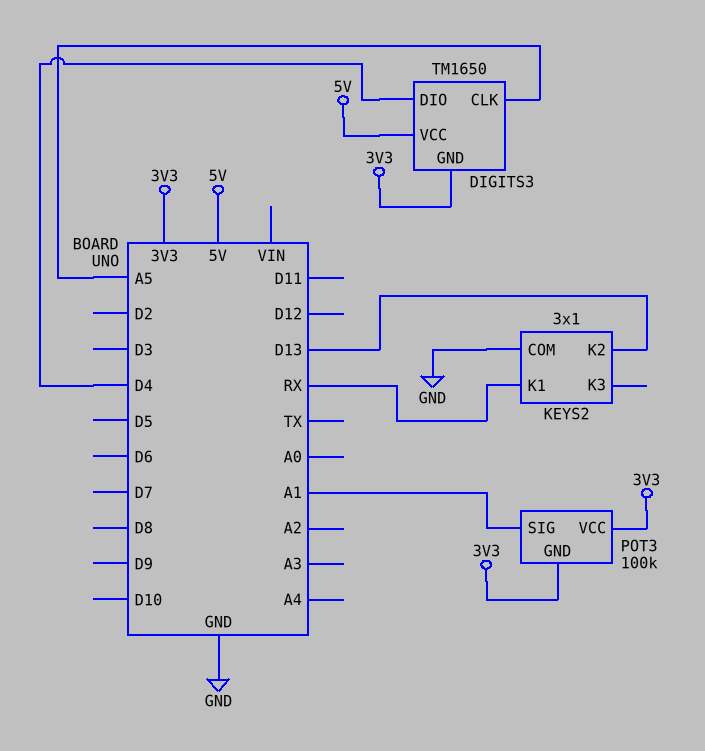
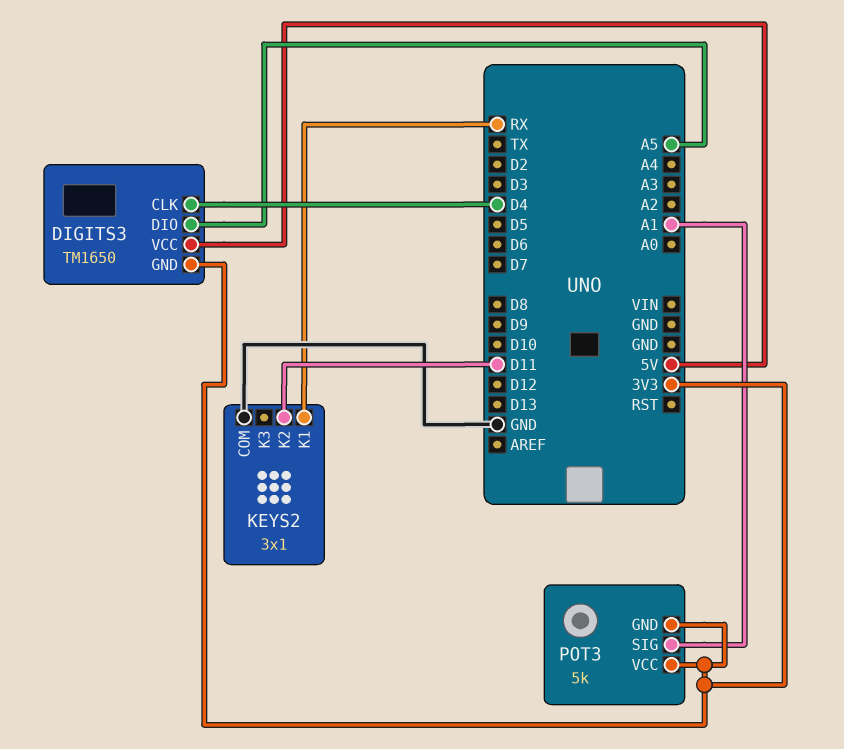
DIGITS3 pin CLK: A5 -> D4
DIGITS3 pin DIO: D4 -> A5
KEYS2 pin K2: D13 -> D11
POT3: 100k -> 5k

